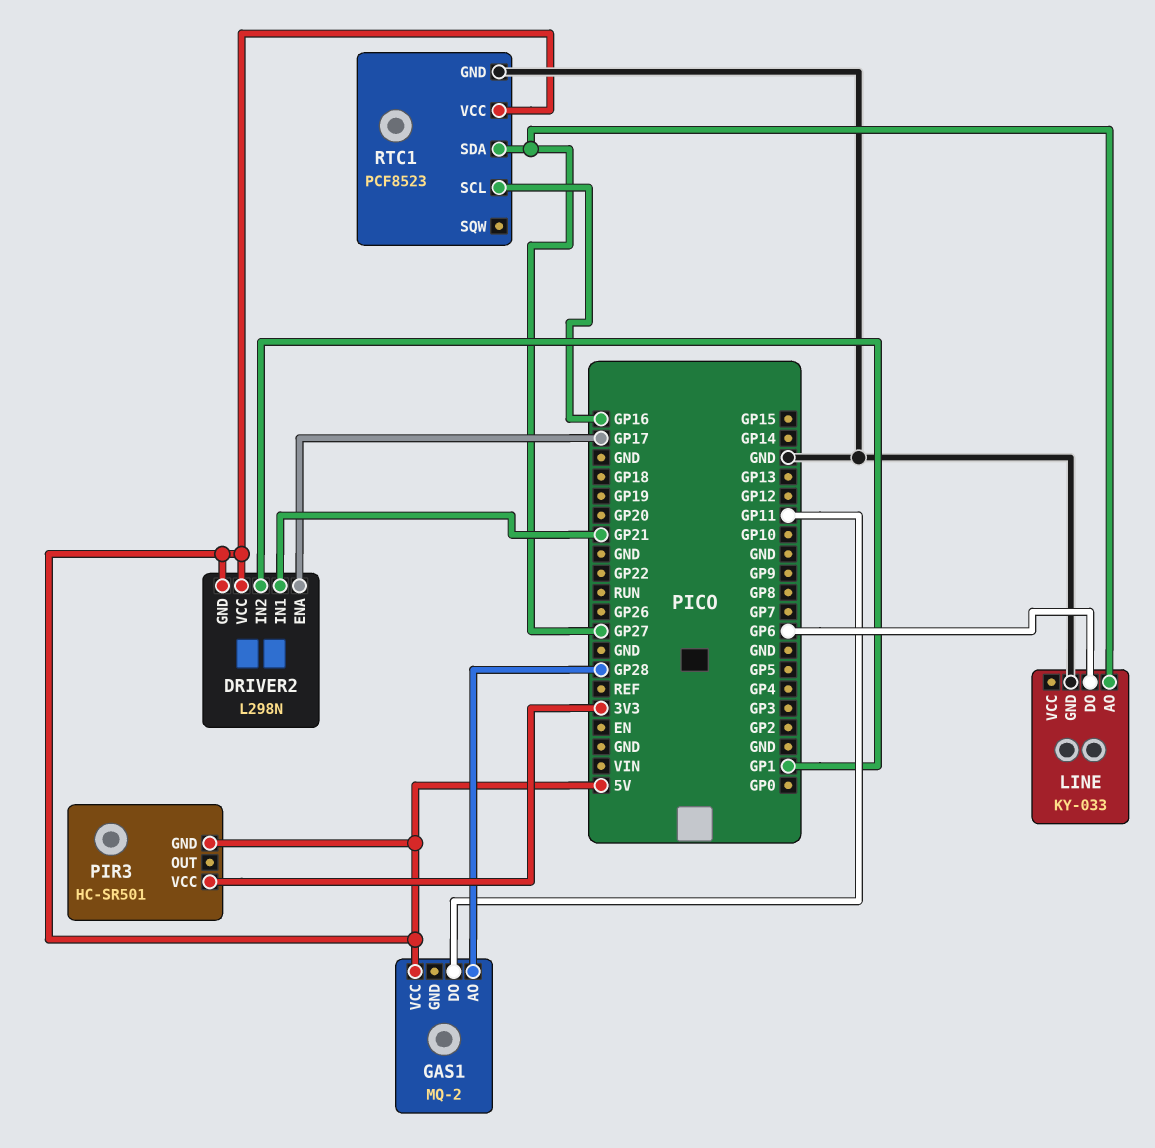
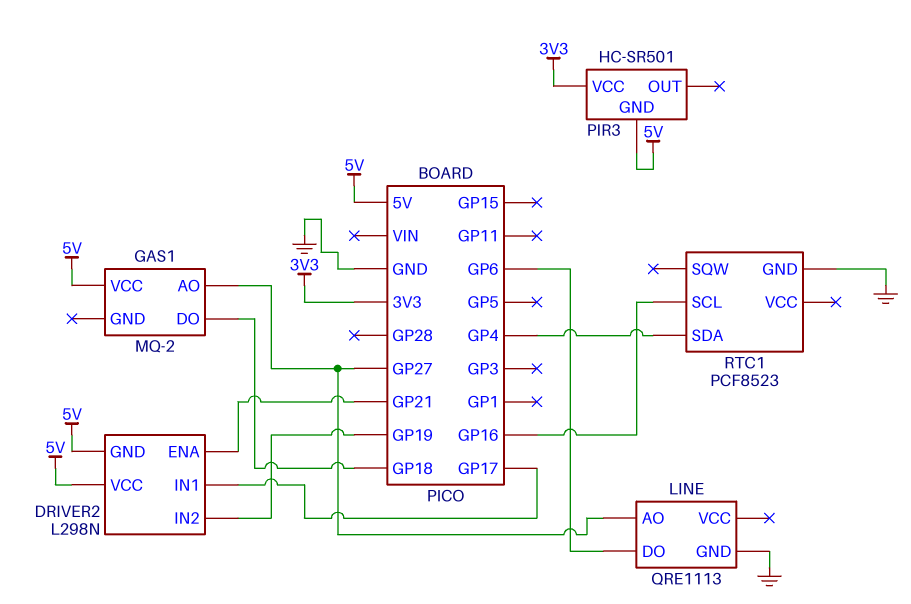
DRIVER2 pin ENA: GP17 -> GP21
DRIVER2 pin IN1: GP21 -> GP17
DRIVER2 pin IN2: GP1 -> GP19
GAS1 pin AO: GP28 -> GP27
GAS1 pin DO: GP11 -> GP18
LINE: KY-033 -> QRE1113
RTC1 pin SDA: GP27 -> GP4
RTC1 pin VCC: 5V -> none

